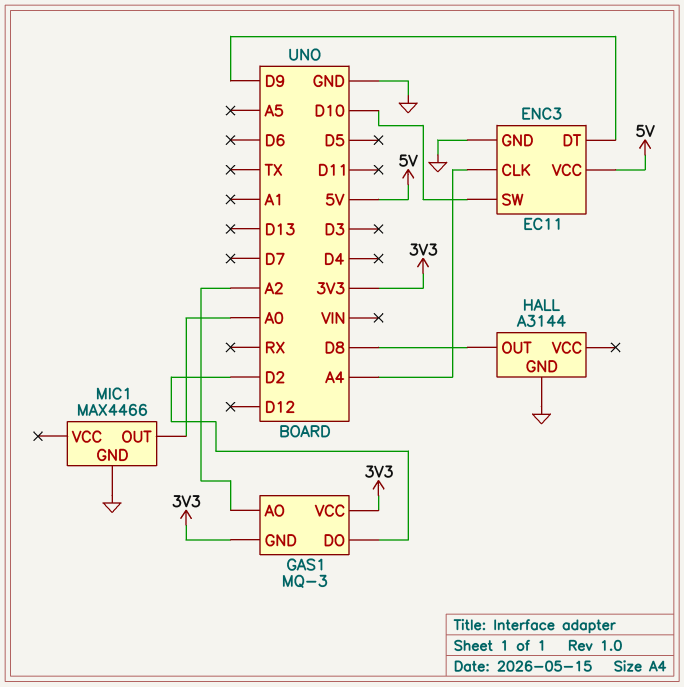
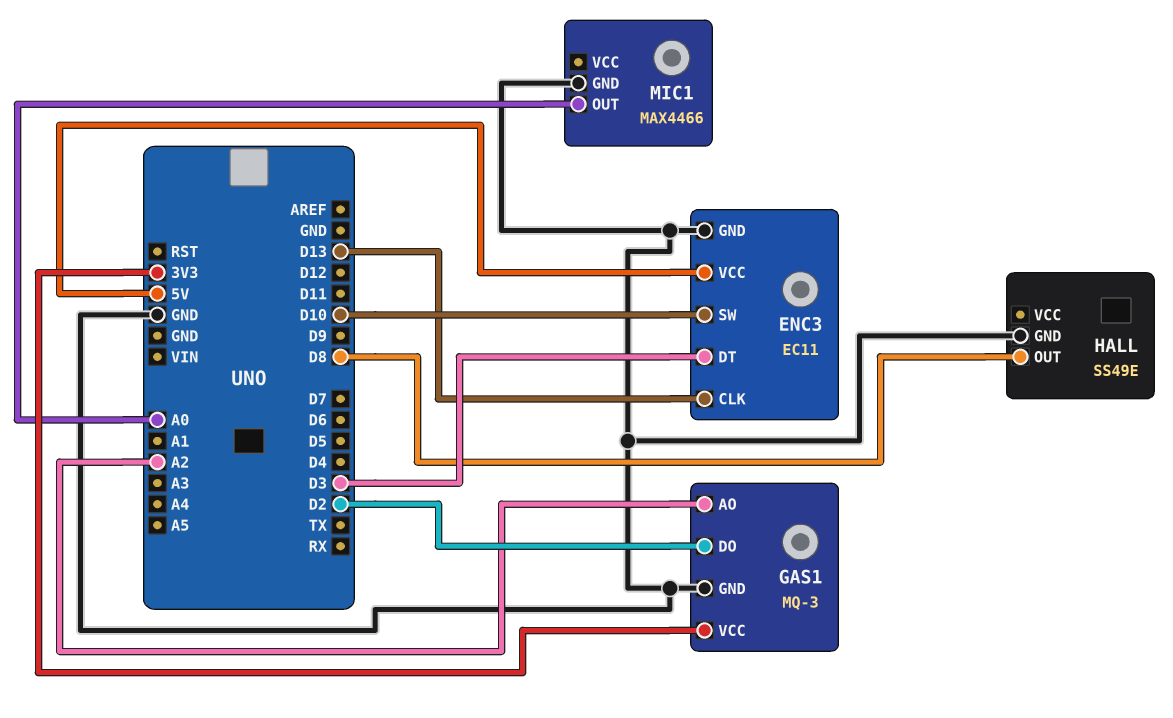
ENC3 pin CLK: A4 -> D13
ENC3 pin DT: D9 -> D3
GAS1 pin GND: 3V3 -> GND
HALL: A3144 -> SS49E

